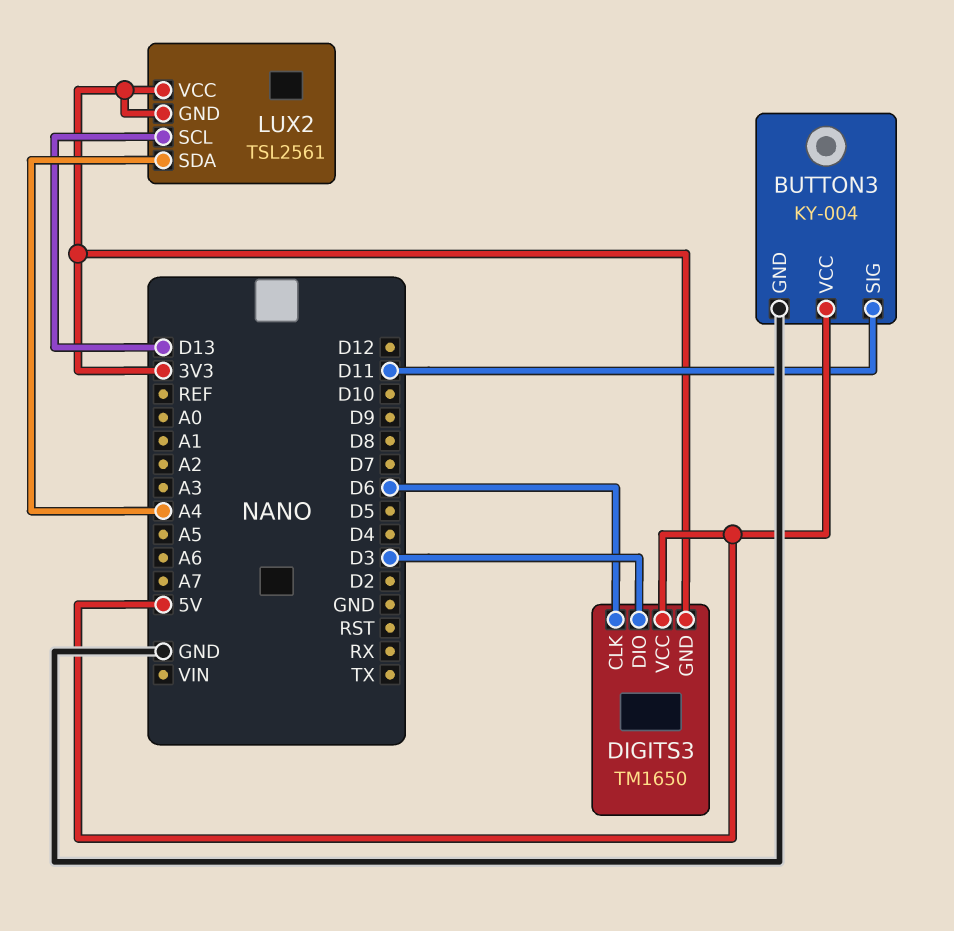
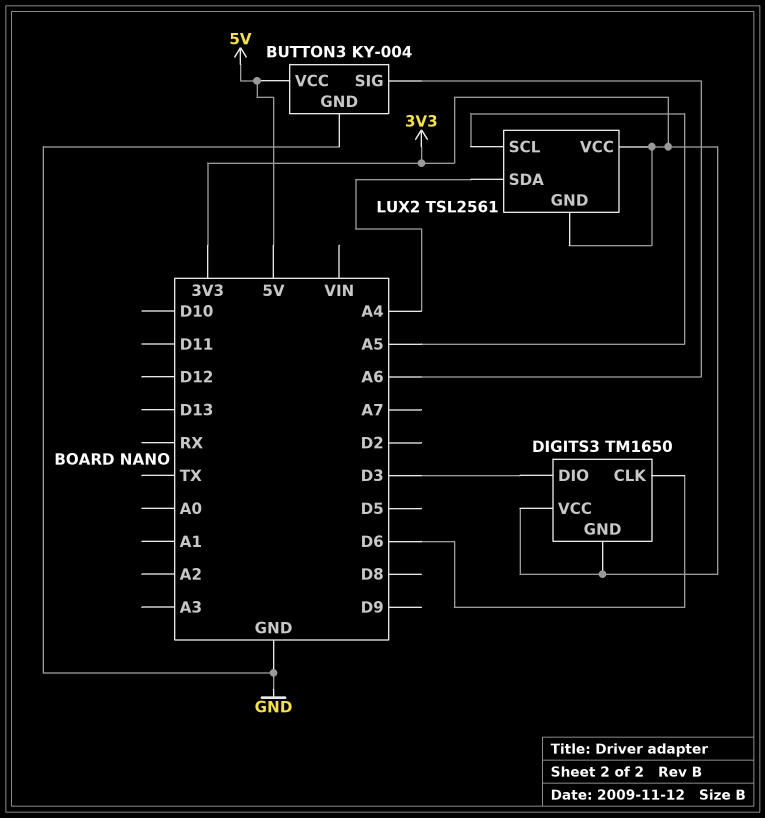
BUTTON3 pin SIG: D11 -> A6
DIGITS3 pin VCC: 5V -> 3V3
LUX2 pin SCL: D13 -> A5

